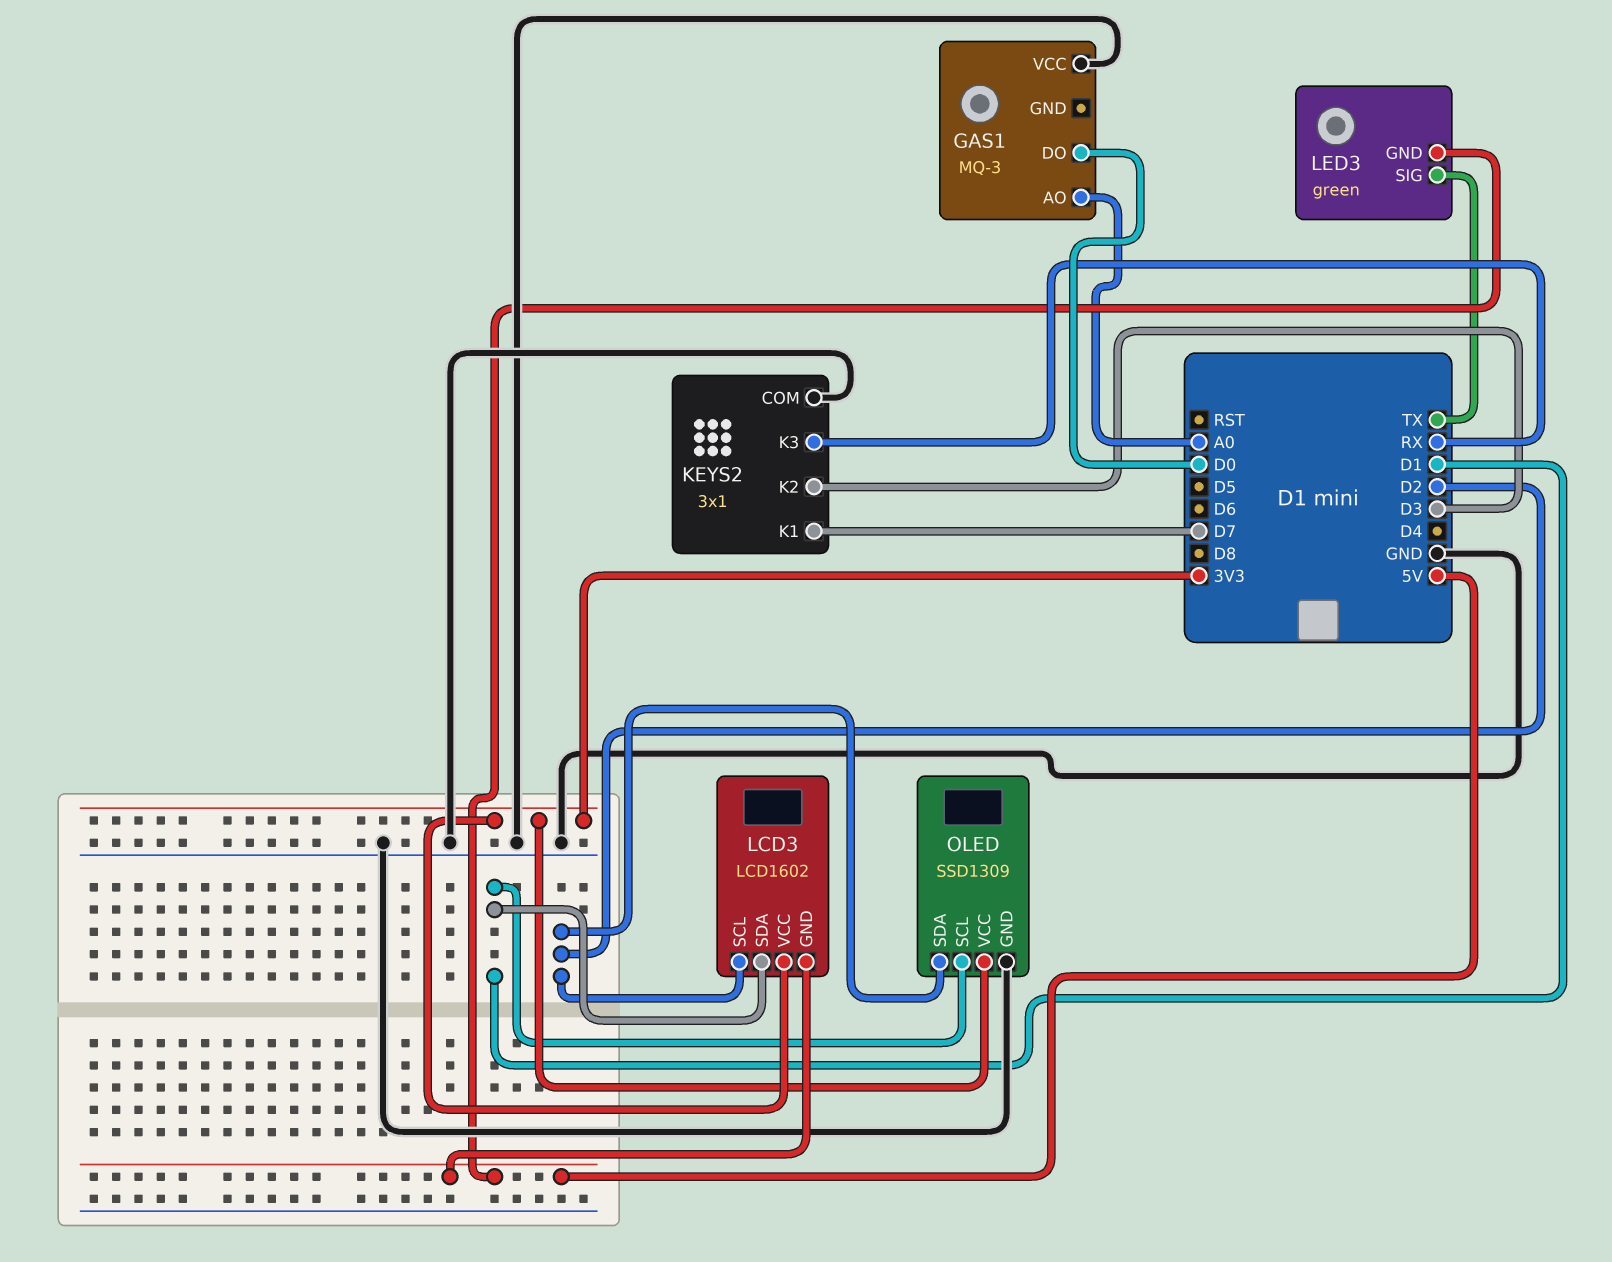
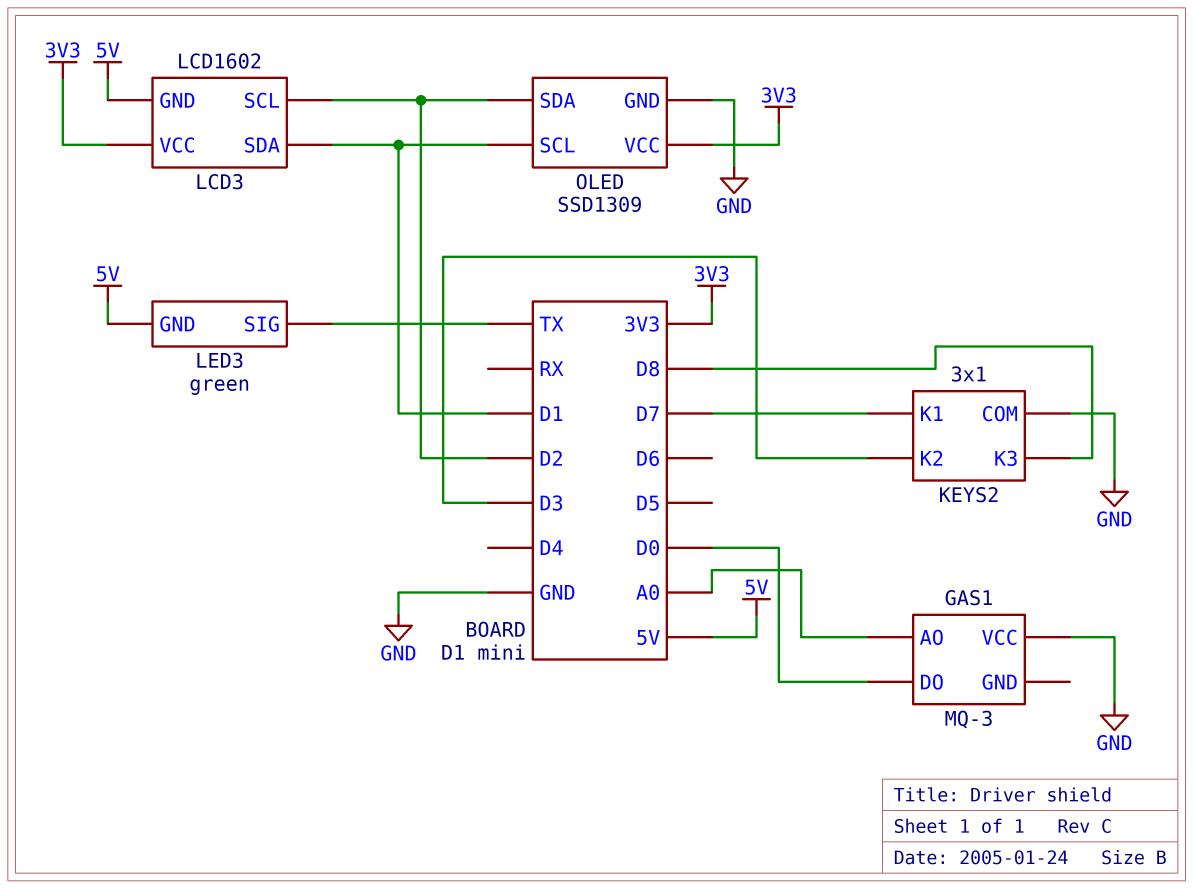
KEYS2 pin K3: RX -> D8

